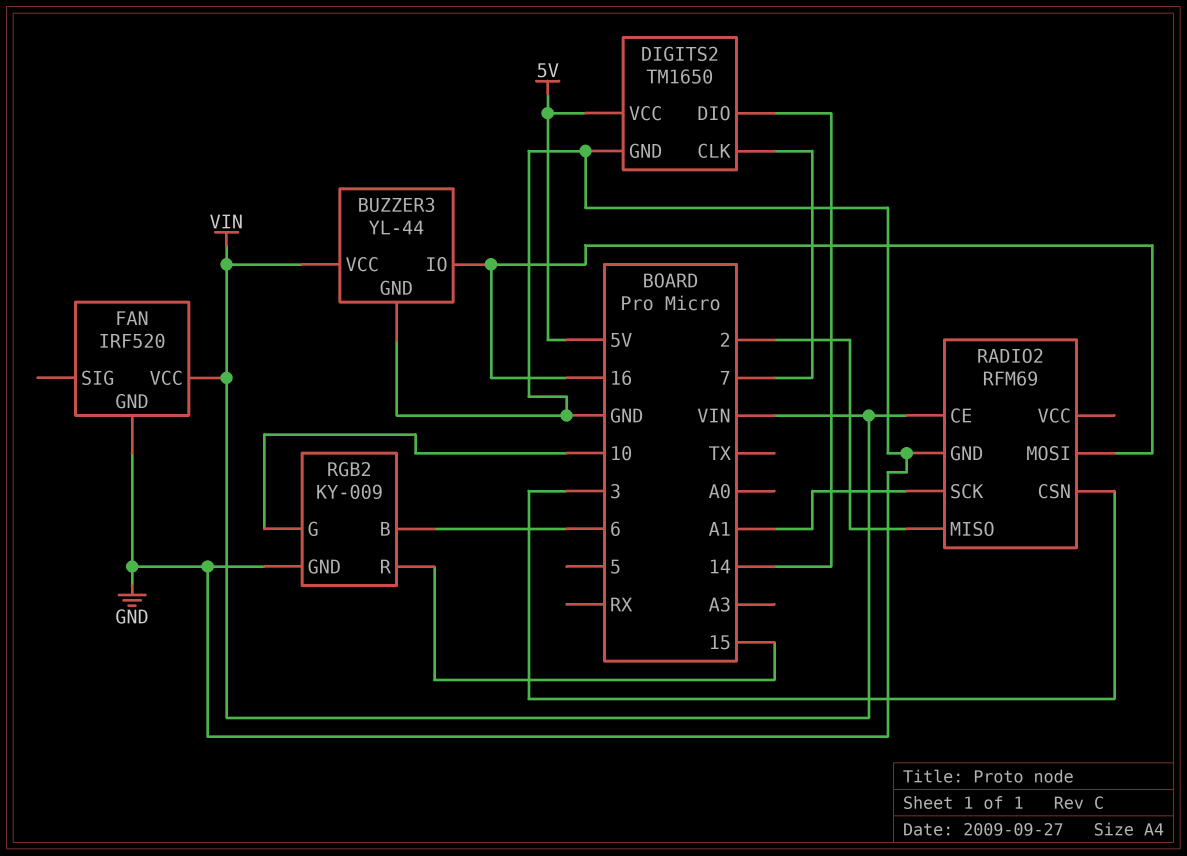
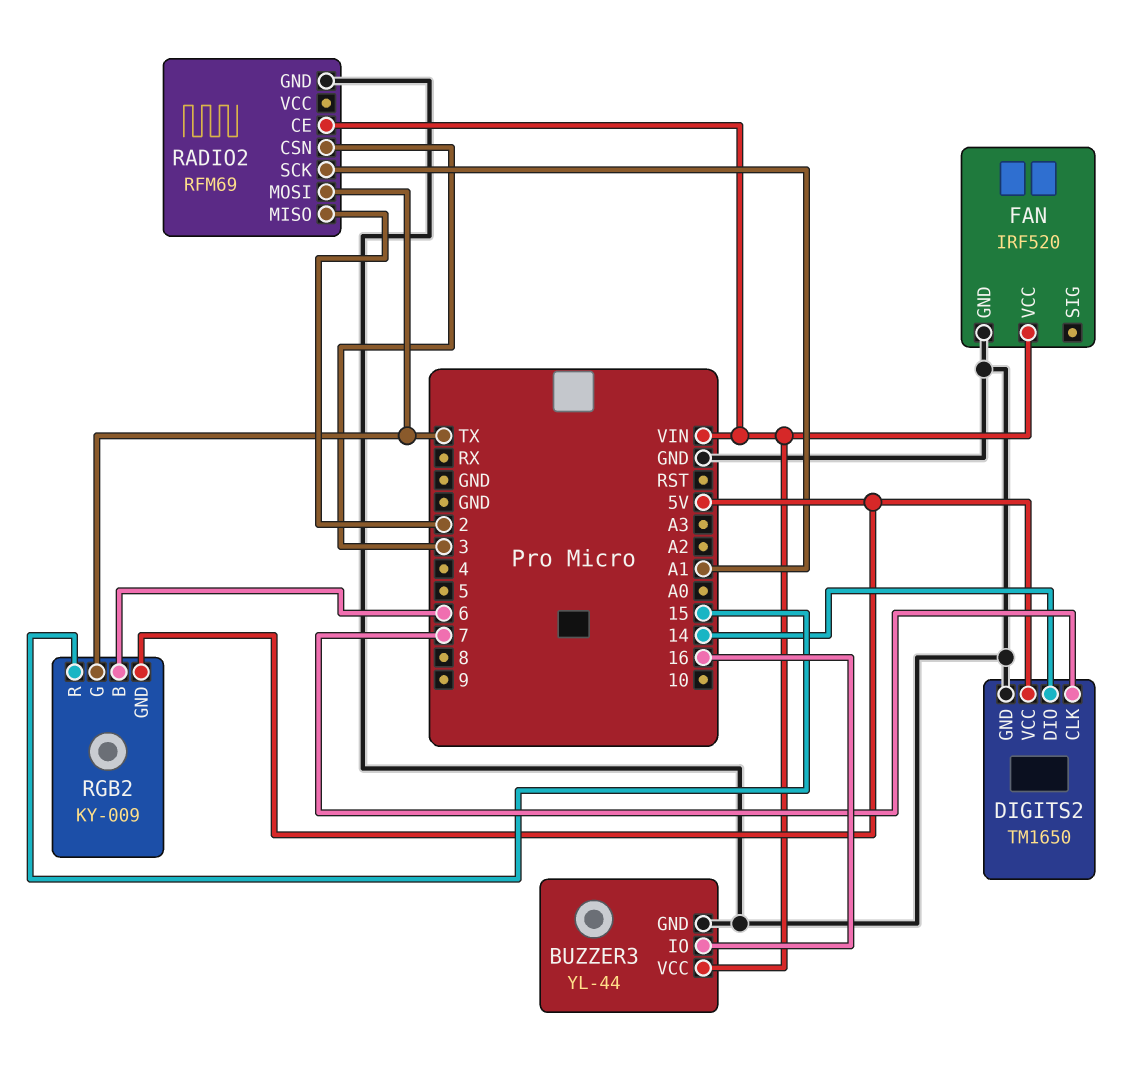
RADIO2 pin MOSI: 16 -> TX
RGB2 pin G: 10 -> TX
RGB2 pin GND: GND -> 5V

